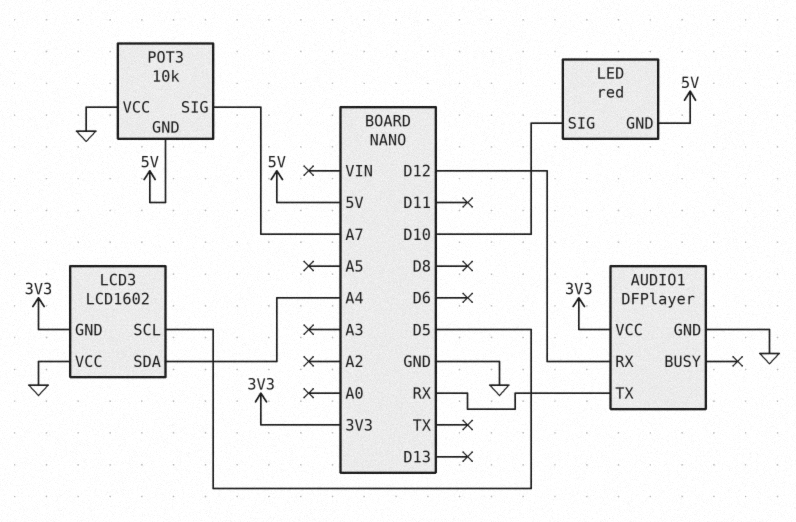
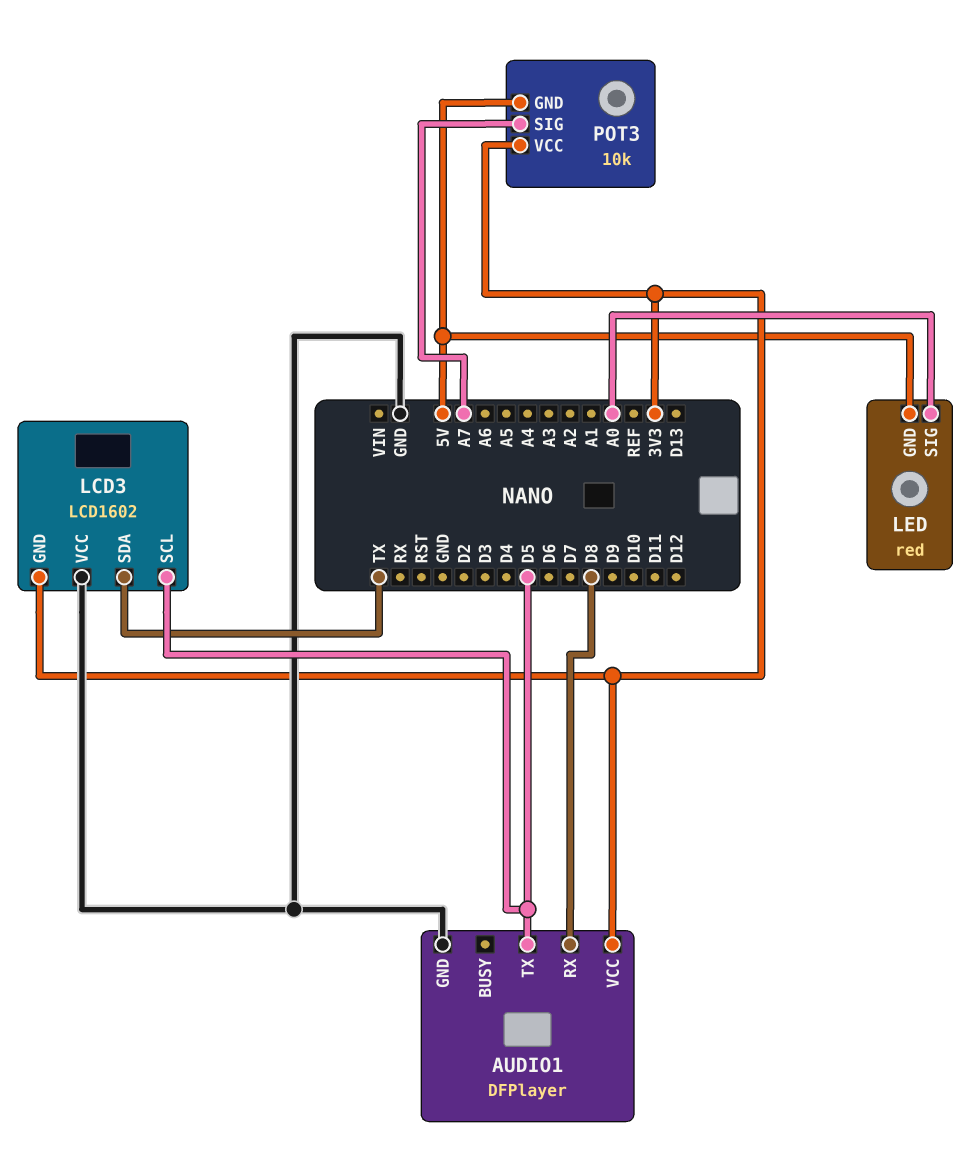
AUDIO1 pin RX: D12 -> D8
AUDIO1 pin TX: RX -> D5
LCD3 pin SDA: A4 -> TX
LED pin SIG: D10 -> A0
POT3 pin VCC: GND -> 3V3

